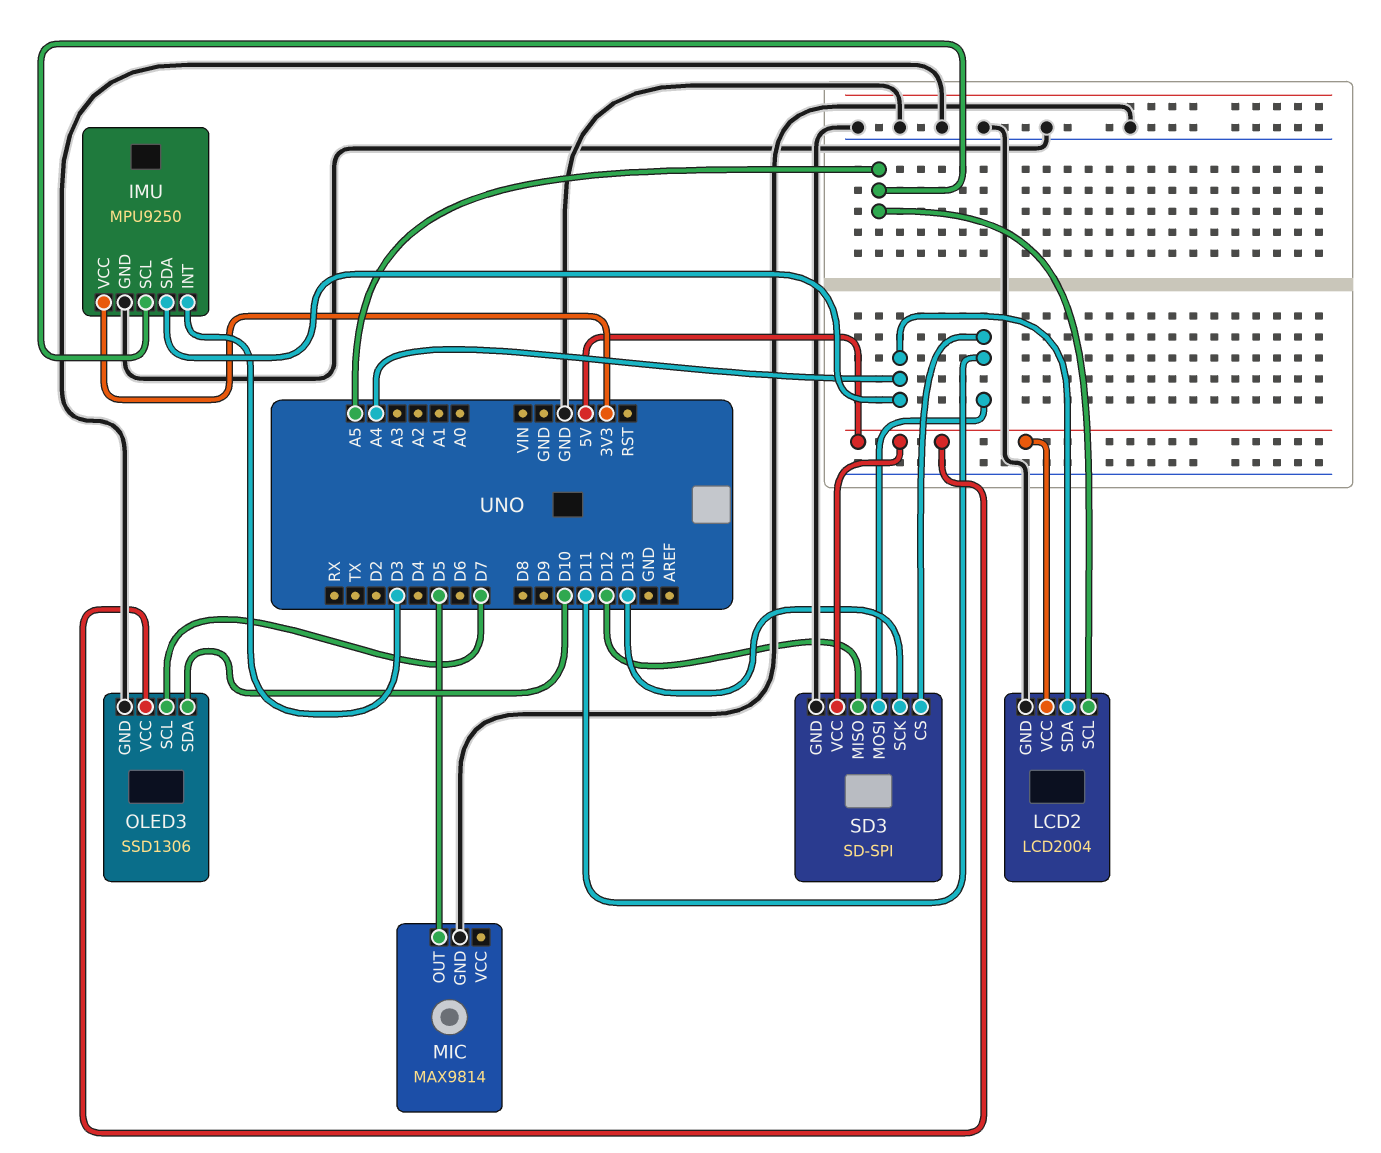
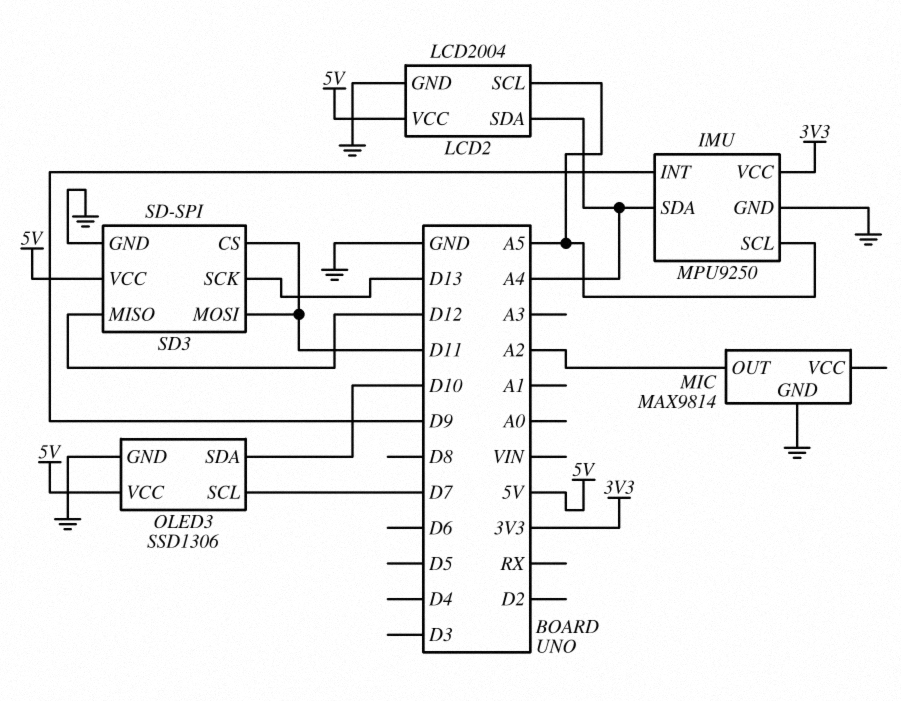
IMU pin INT: D3 -> D9
MIC pin OUT: D5 -> A2

